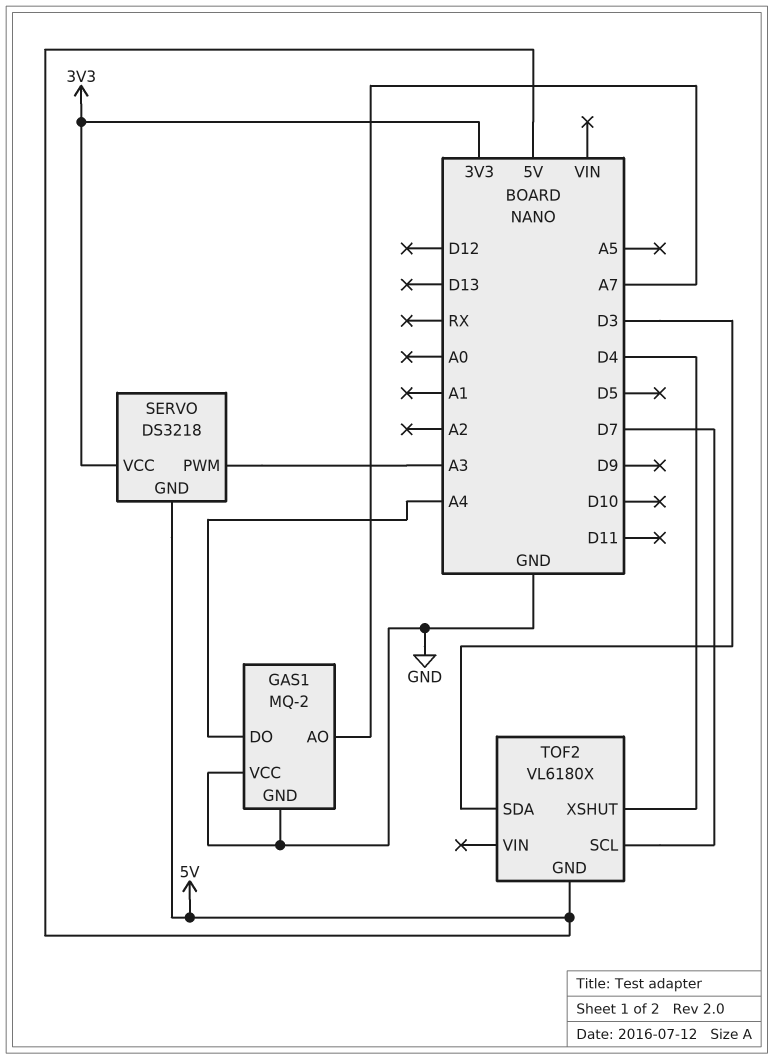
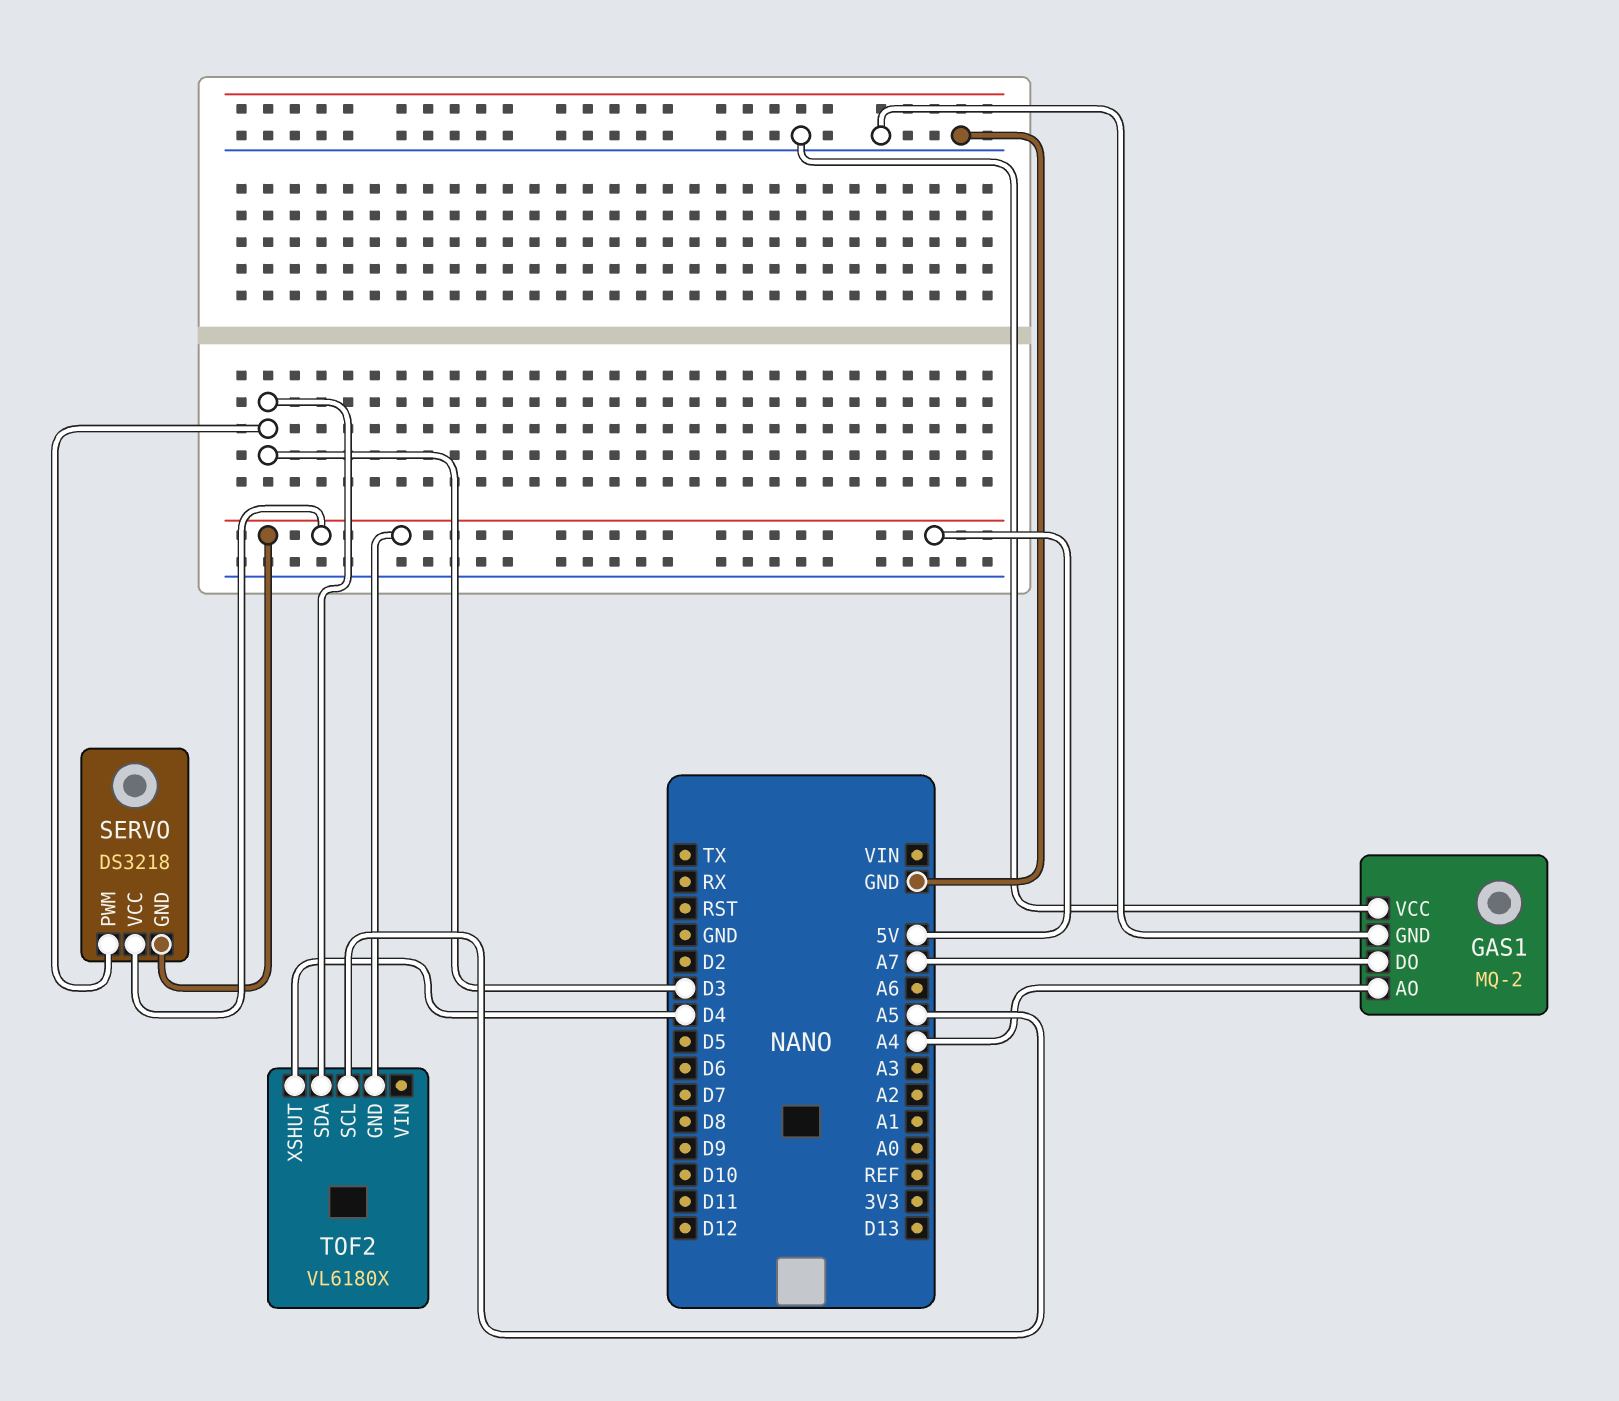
GAS1 pin AO: A7 -> A4
GAS1 pin DO: A4 -> A7
SERVO pin PWM: A3 -> D3
SERVO pin VCC: 3V3 -> 5V
TOF2 pin SCL: D7 -> A5

